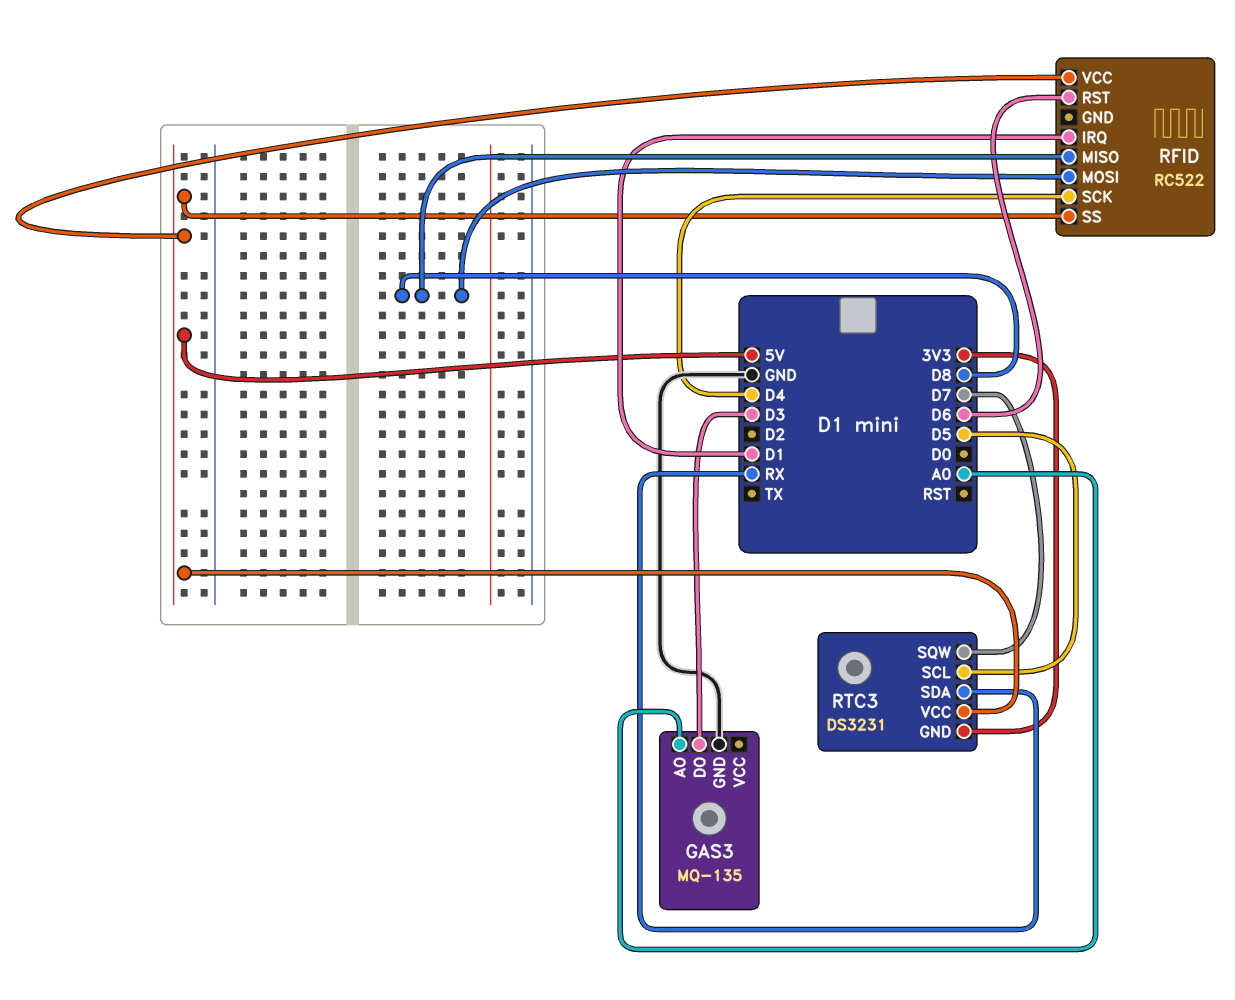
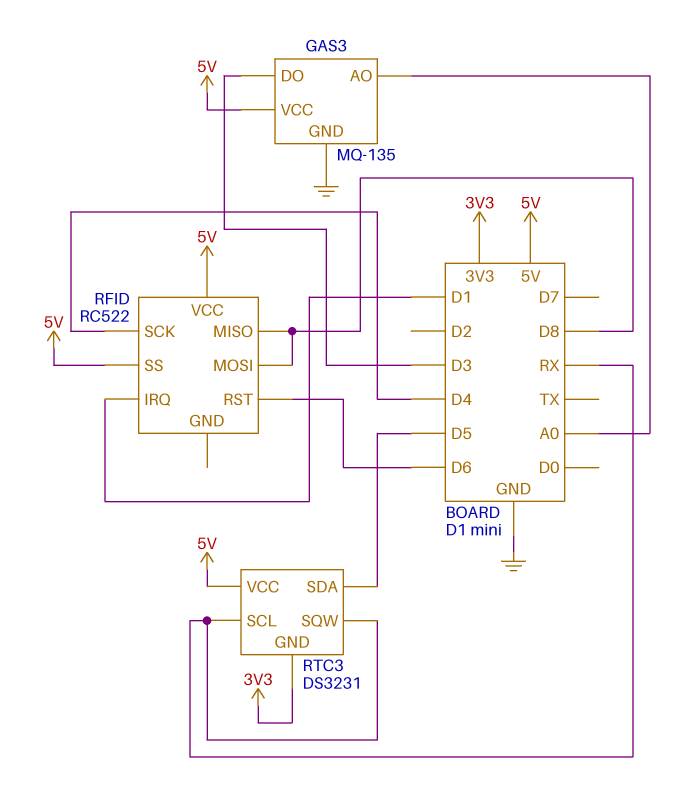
GAS3 pin VCC: none -> 5V
RTC3 pin SCL: D5 -> RX
RTC3 pin SDA: RX -> D5
RTC3 pin SQW: D7 -> RX

